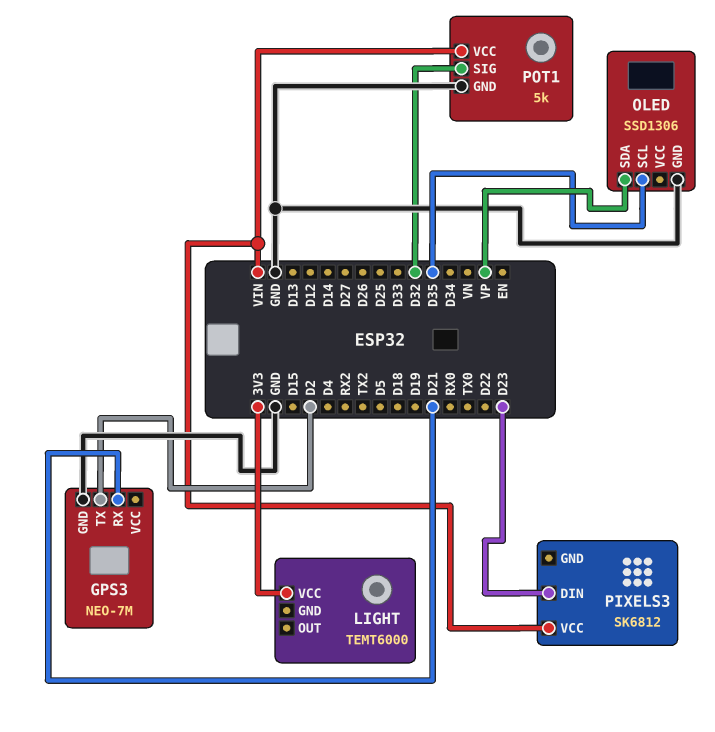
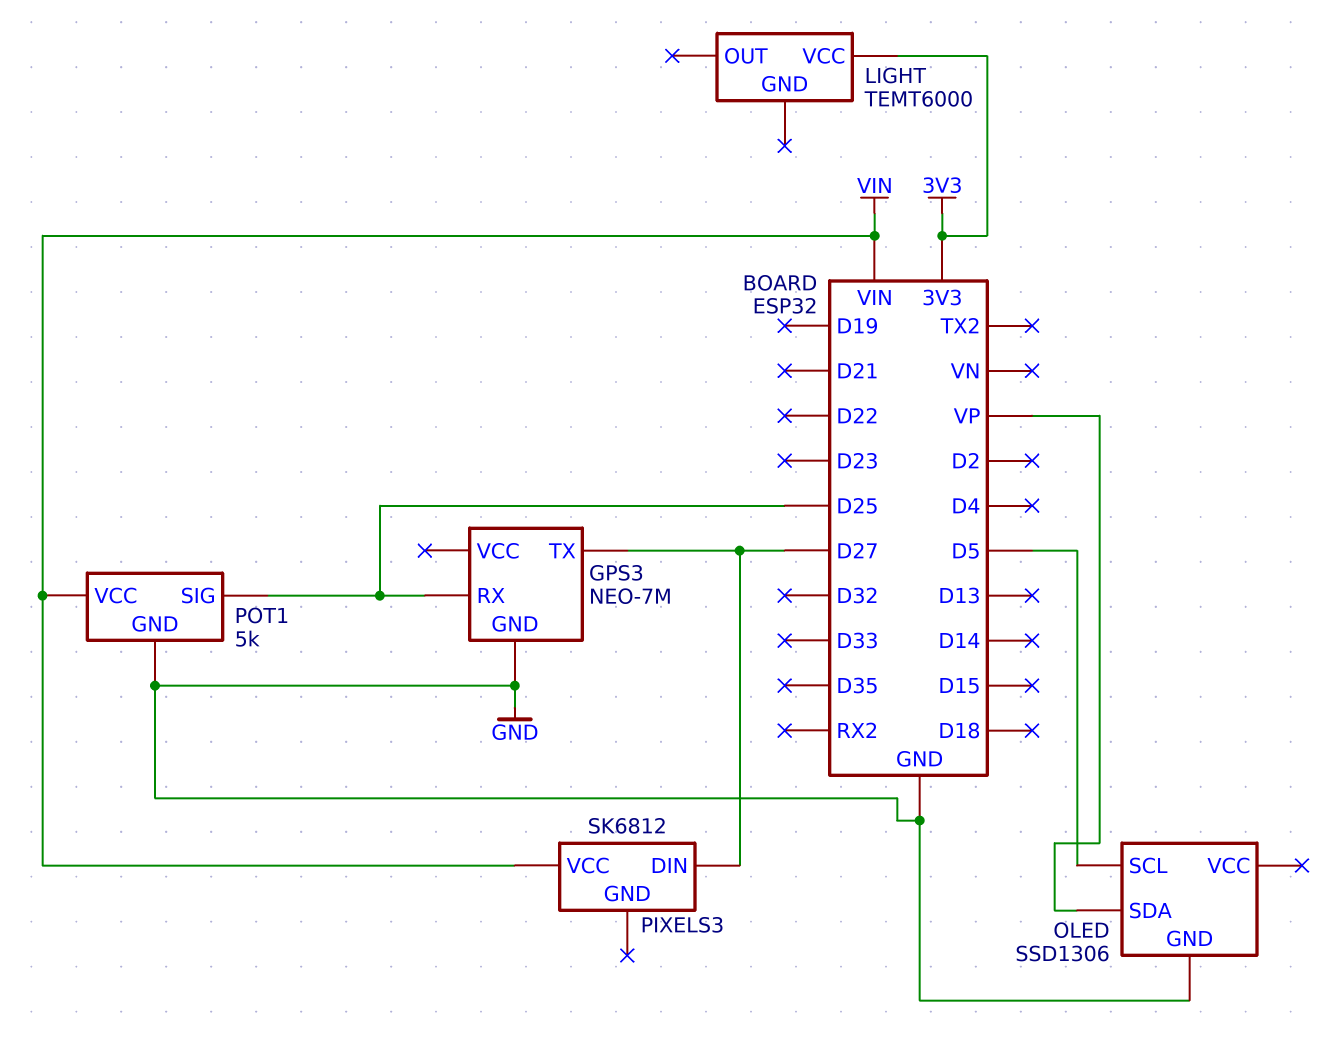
GPS3 pin RX: D21 -> D25
GPS3 pin TX: D2 -> D27
OLED pin SCL: D35 -> D5
PIXELS3 pin DIN: D23 -> D27
POT1 pin SIG: D32 -> D25

